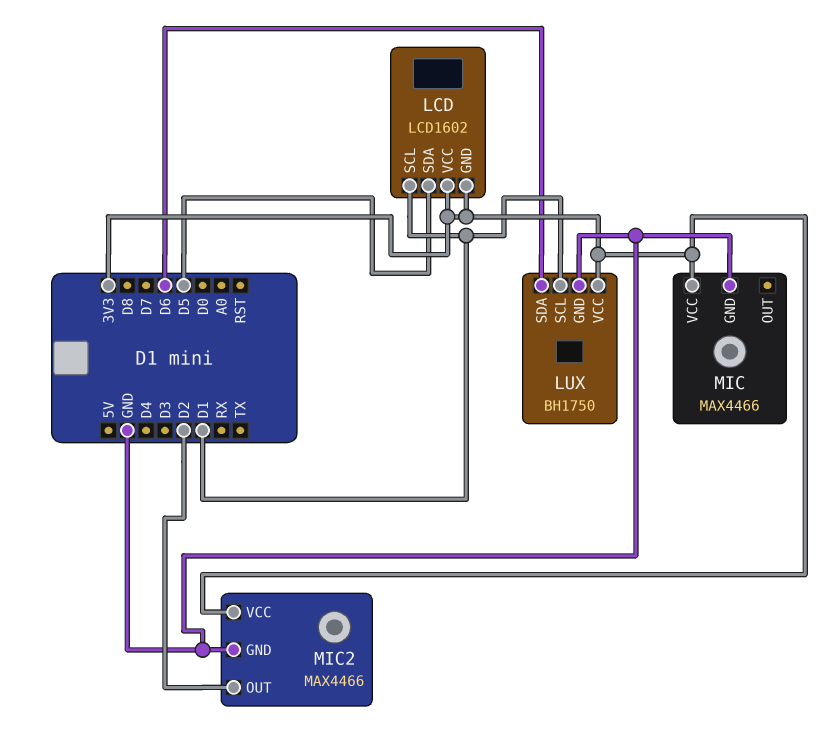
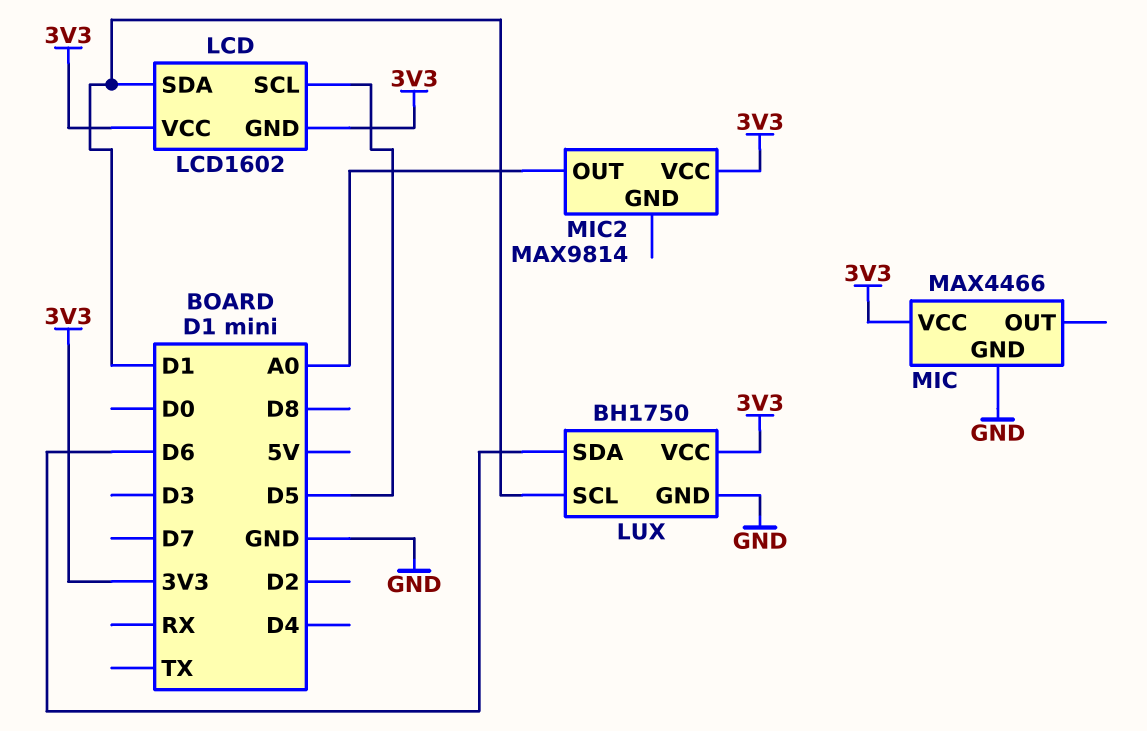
LCD pin SCL: D1 -> D5
LCD pin SDA: D5 -> D1
MIC2: MAX4466 -> MAX9814
MIC2 pin GND: GND -> none
MIC2 pin OUT: D2 -> A0

